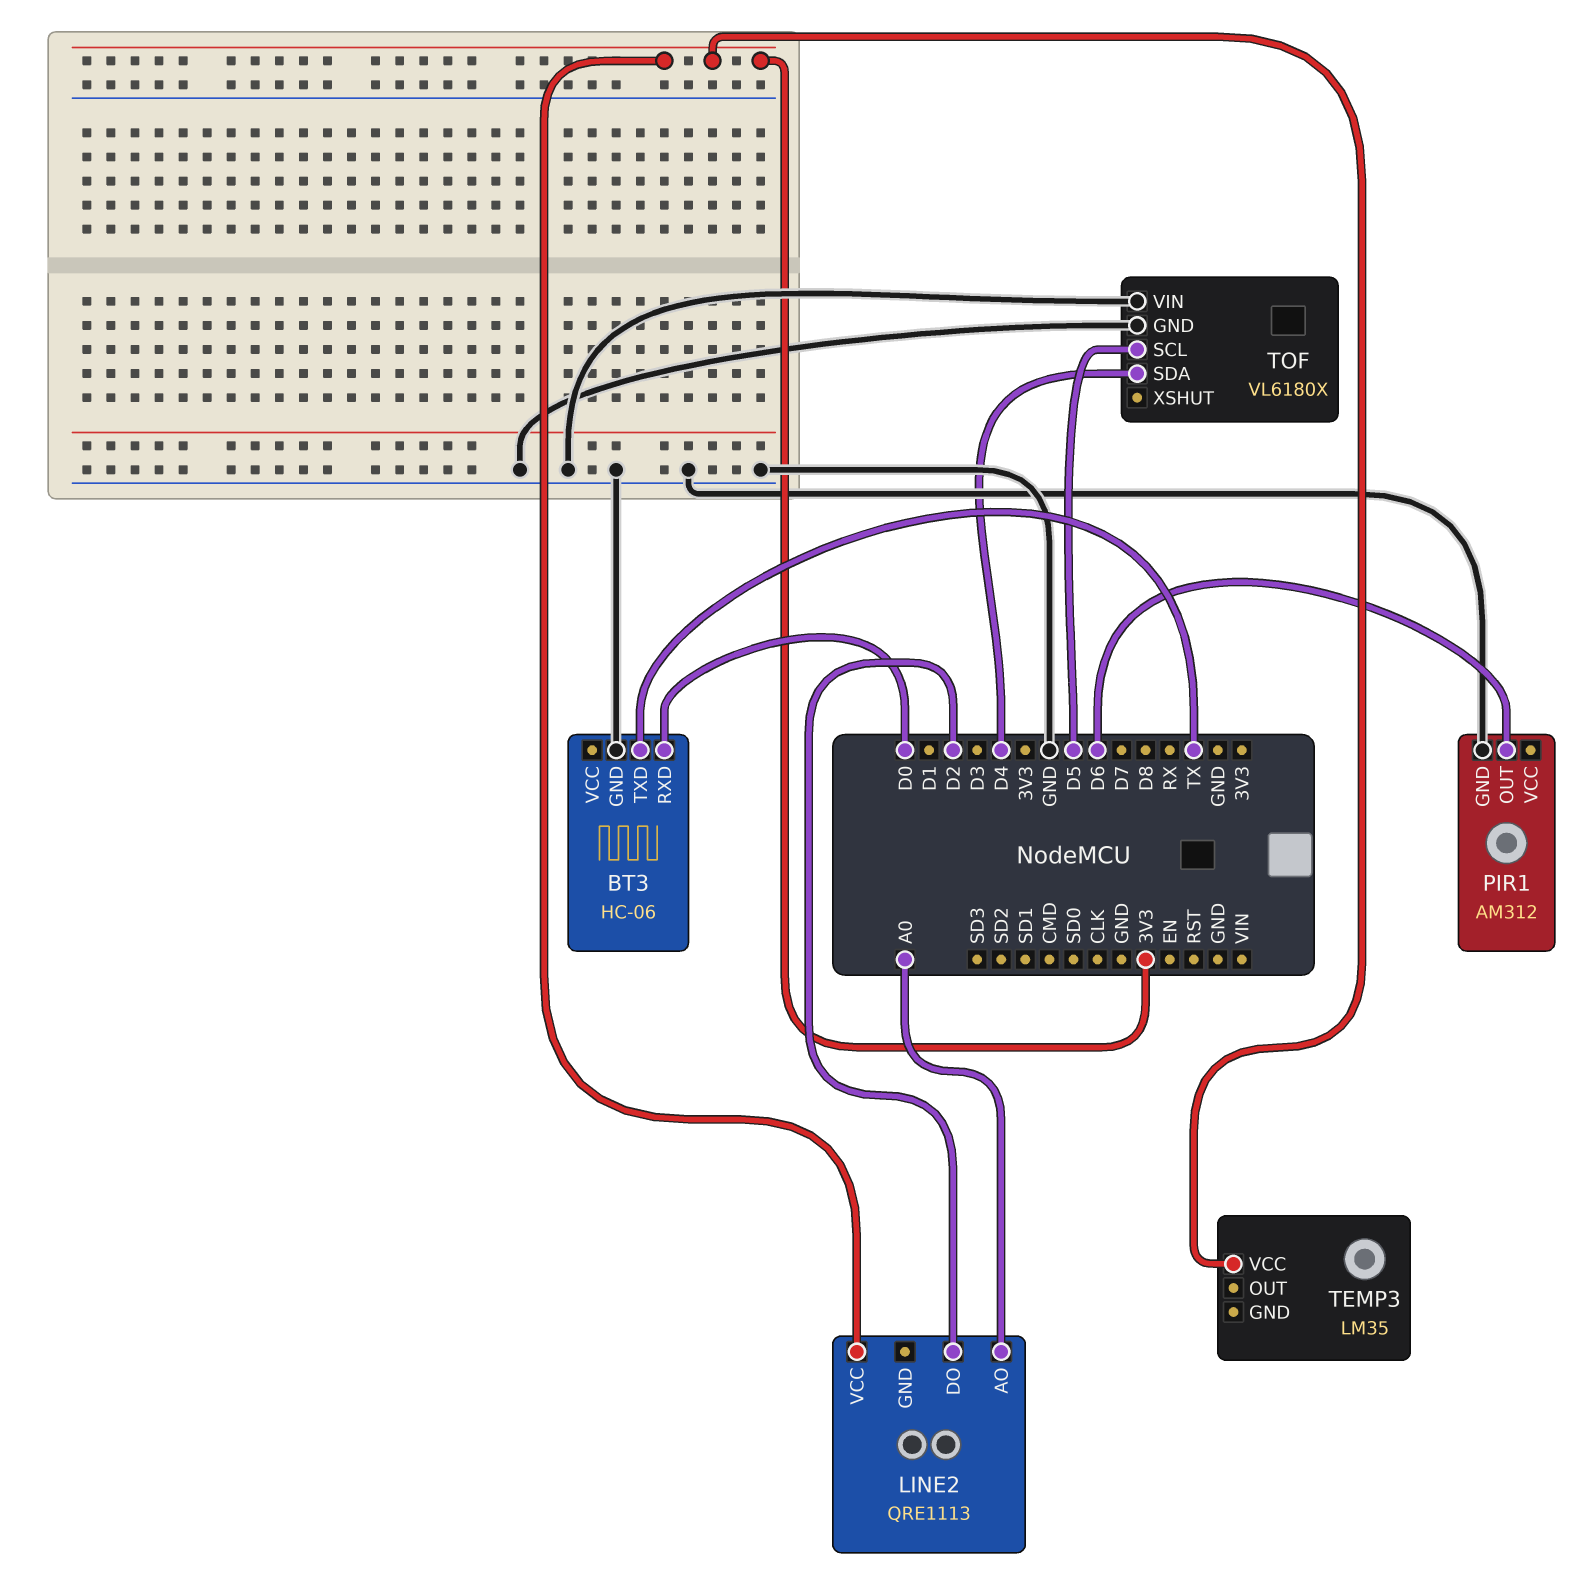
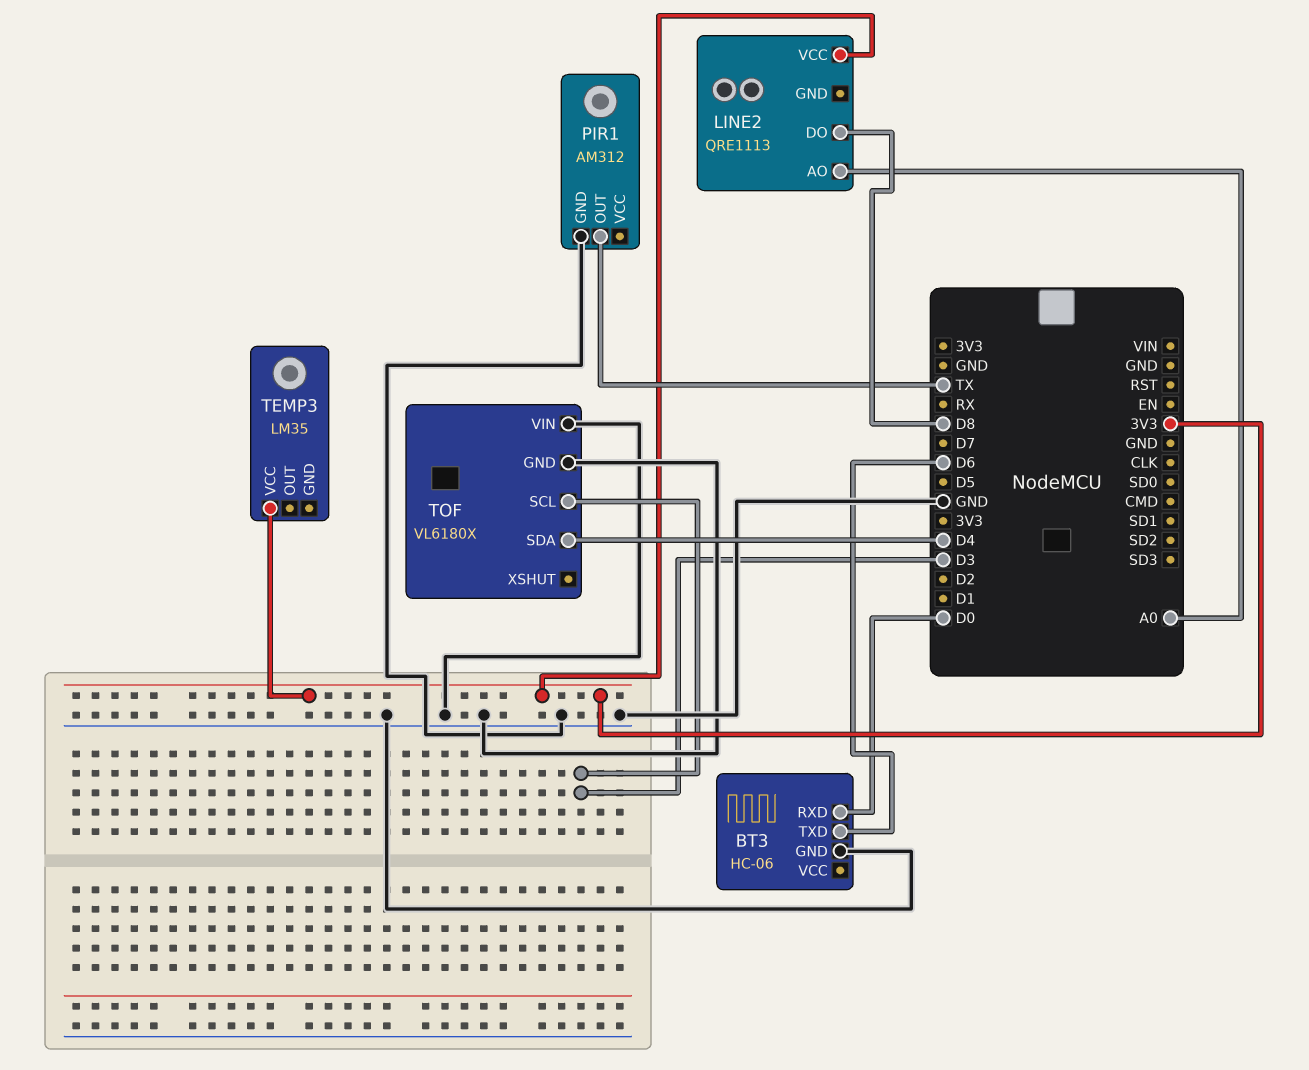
BT3 pin TXD: TX -> D6
LINE2 pin DO: D2 -> D8
PIR1 pin OUT: D6 -> TX
TOF pin SCL: D5 -> D3

